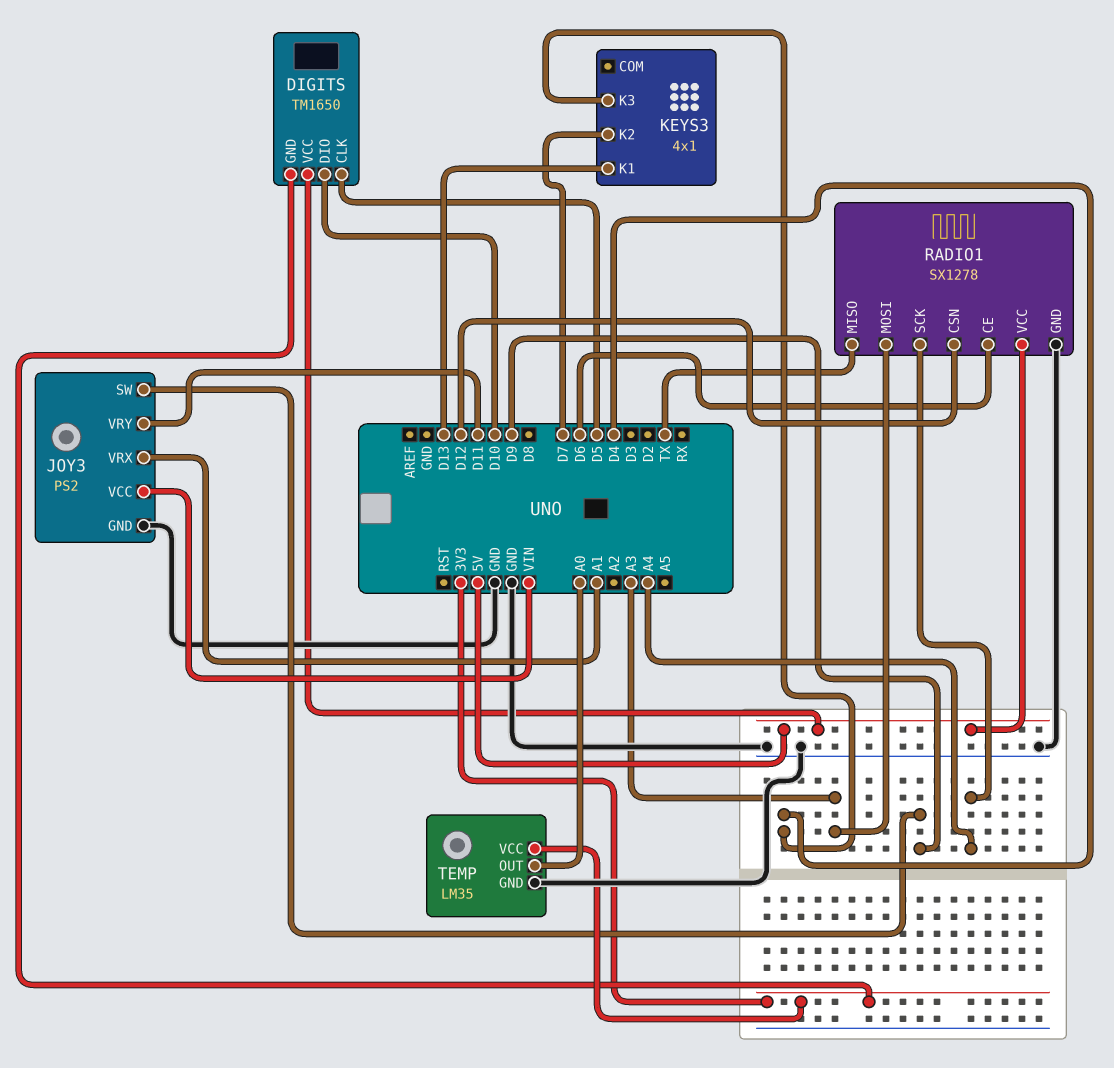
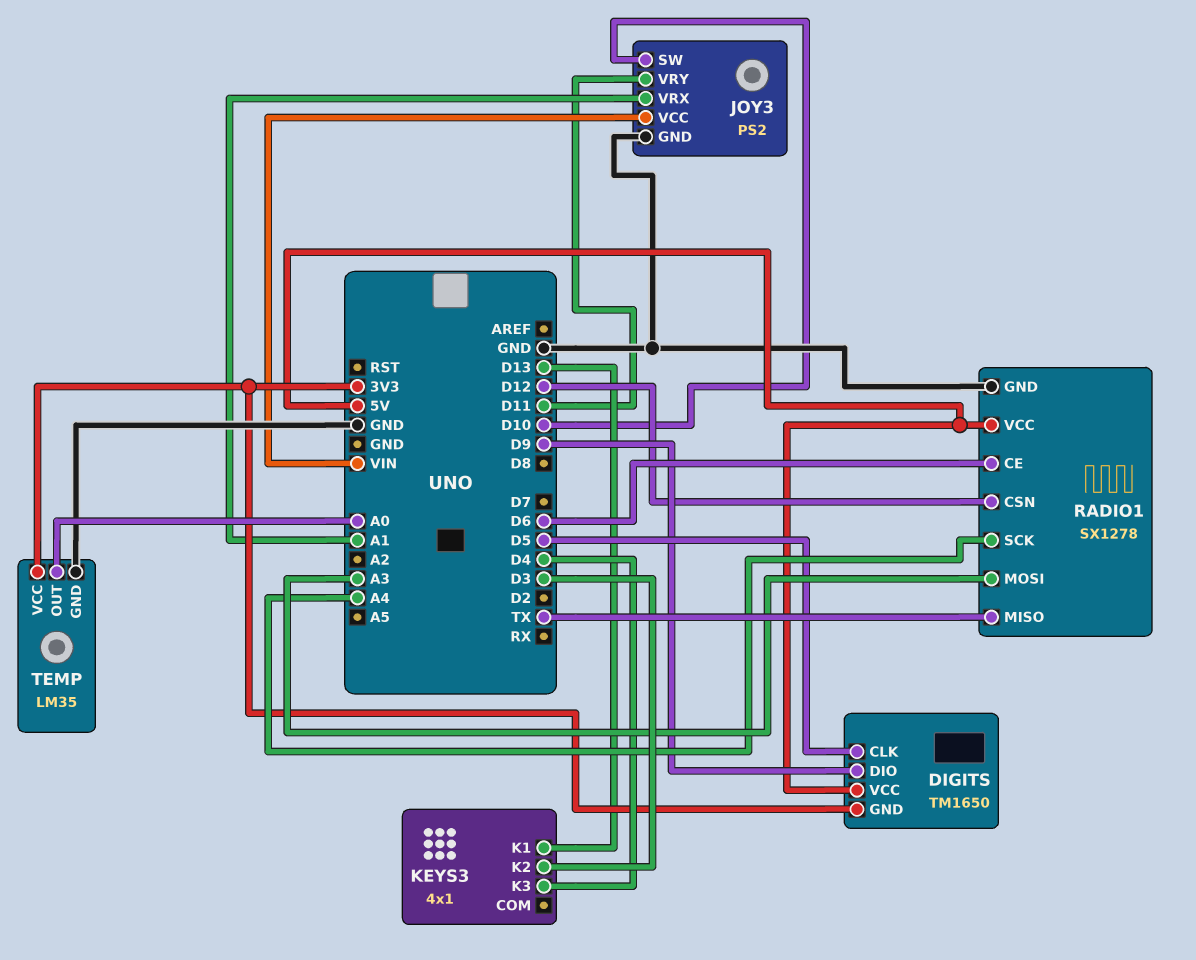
DIGITS pin DIO: D10 -> D9
JOY3 pin SW: D9 -> D10
KEYS3 pin K2: D7 -> D3

